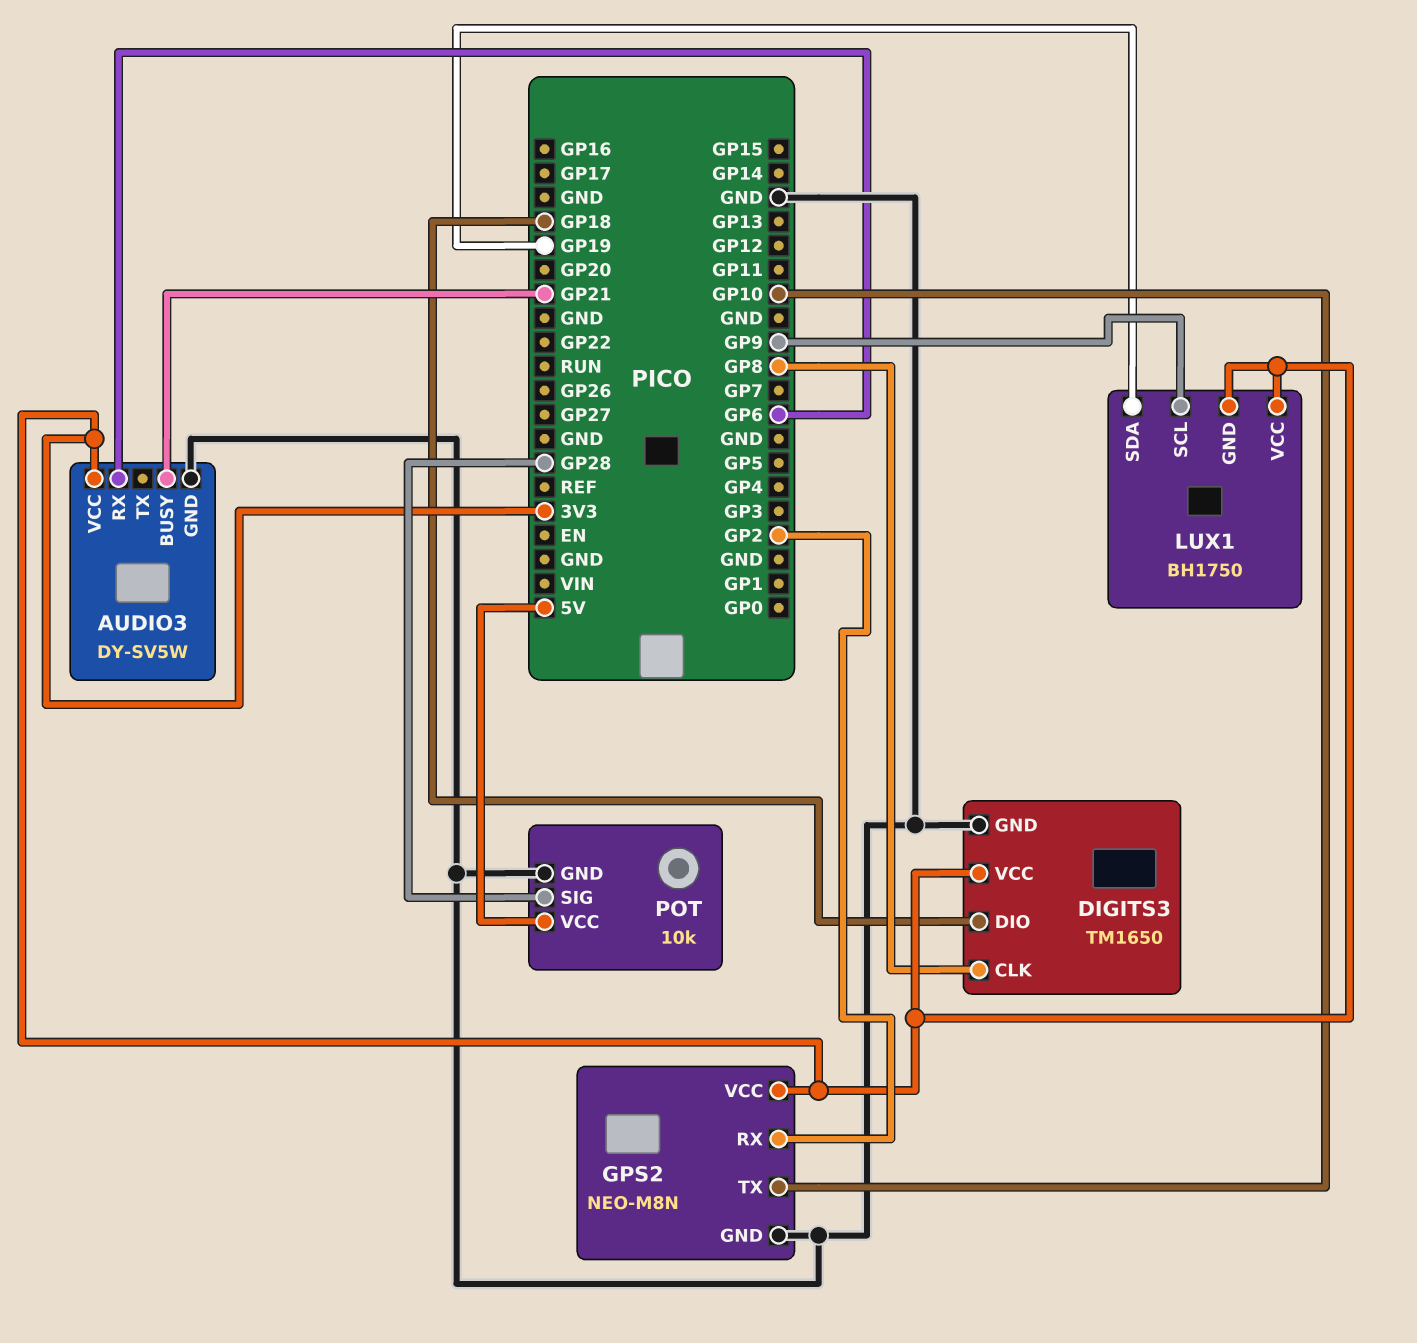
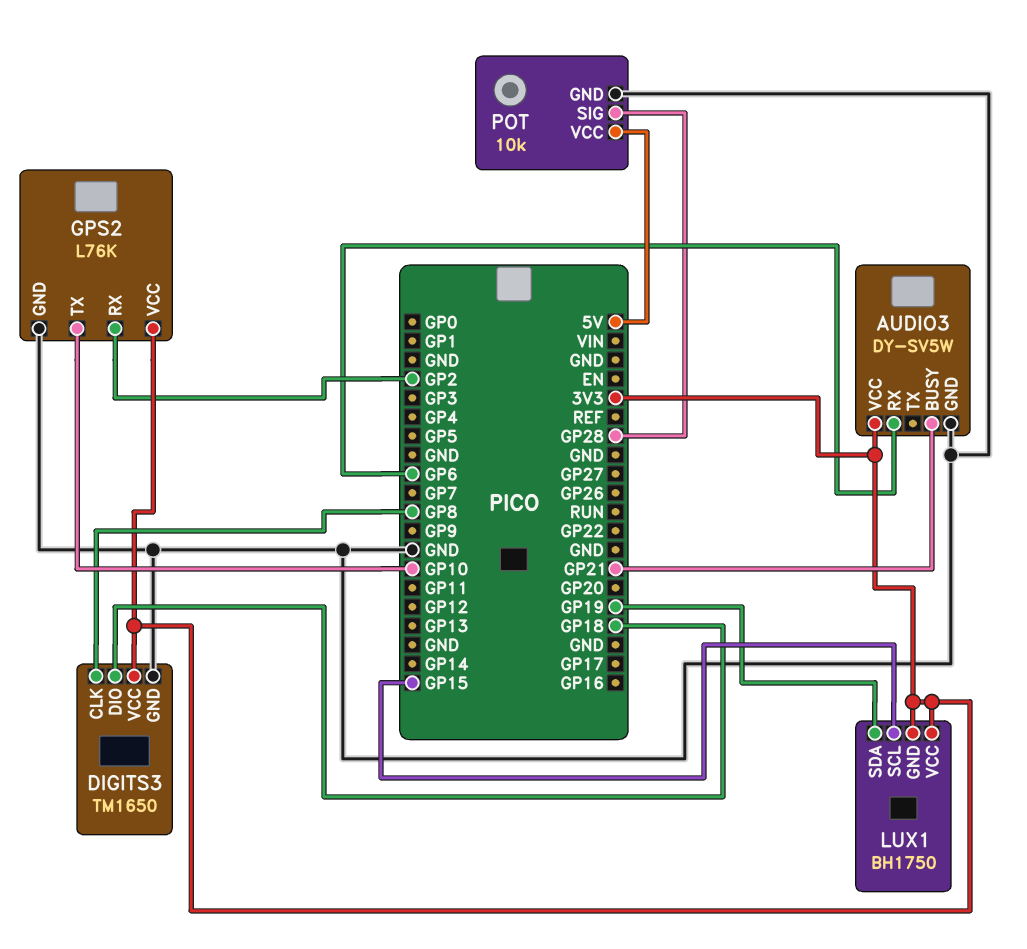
GPS2: NEO-M8N -> L76K
LUX1 pin SCL: GP9 -> GP15

